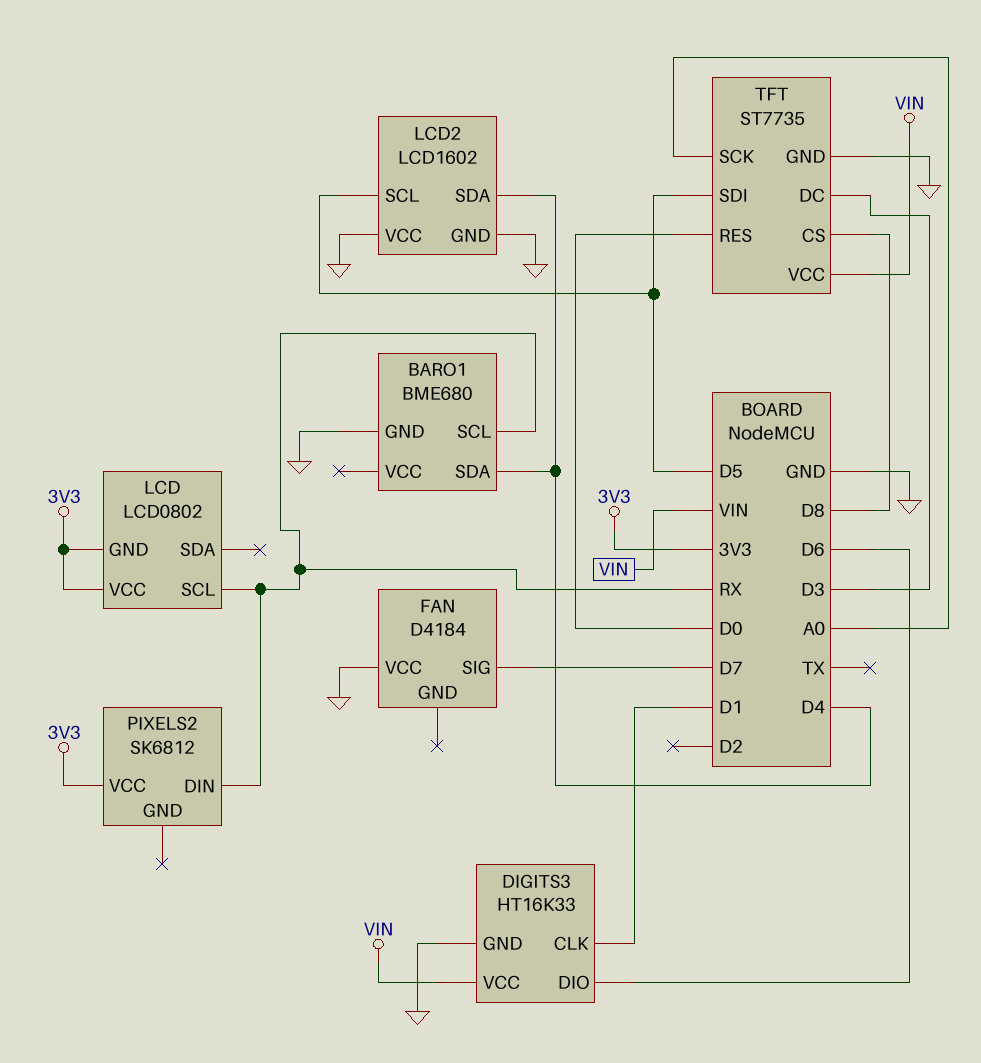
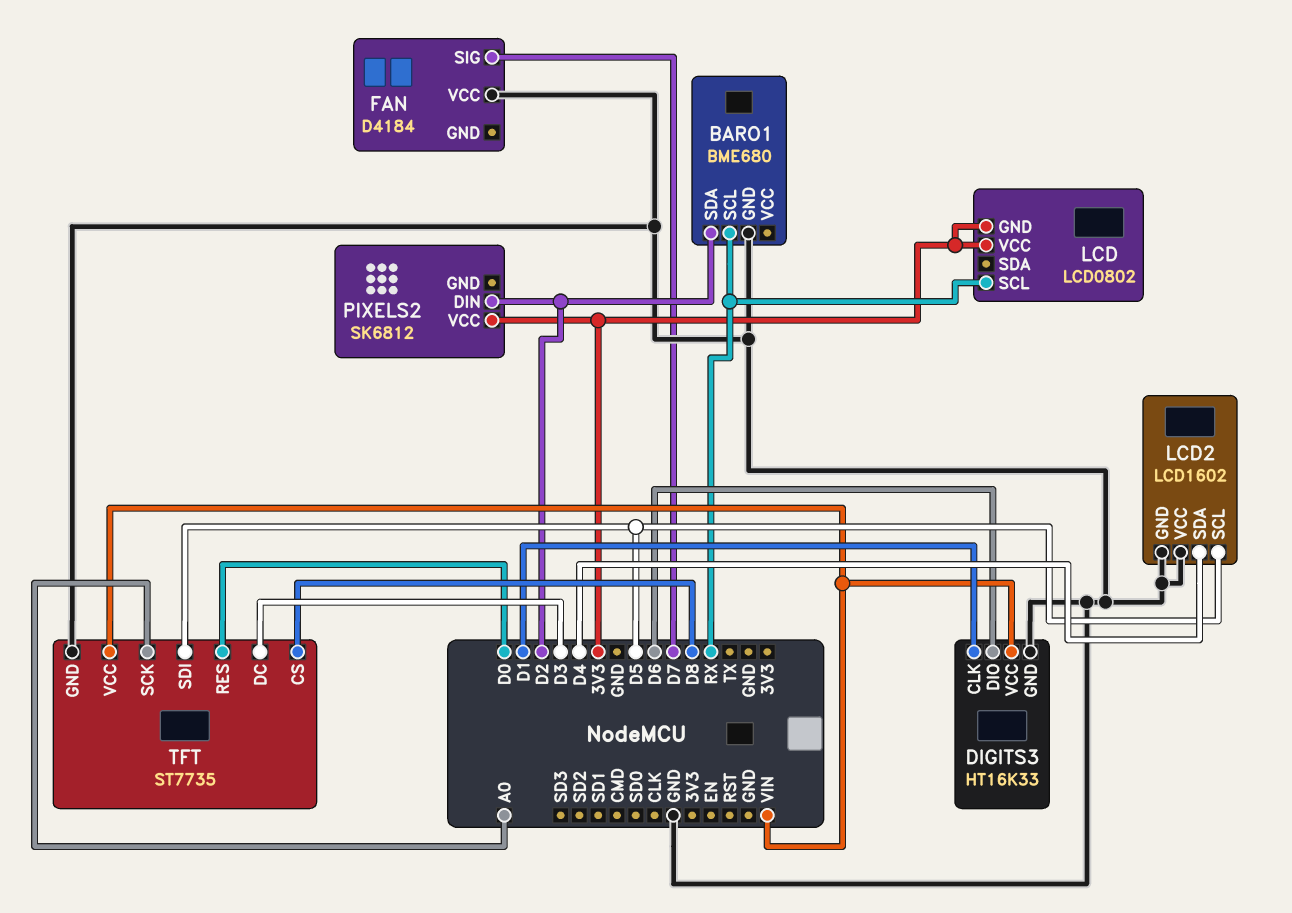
BARO1 pin SDA: D4 -> D2
PIXELS2 pin DIN: RX -> D2

